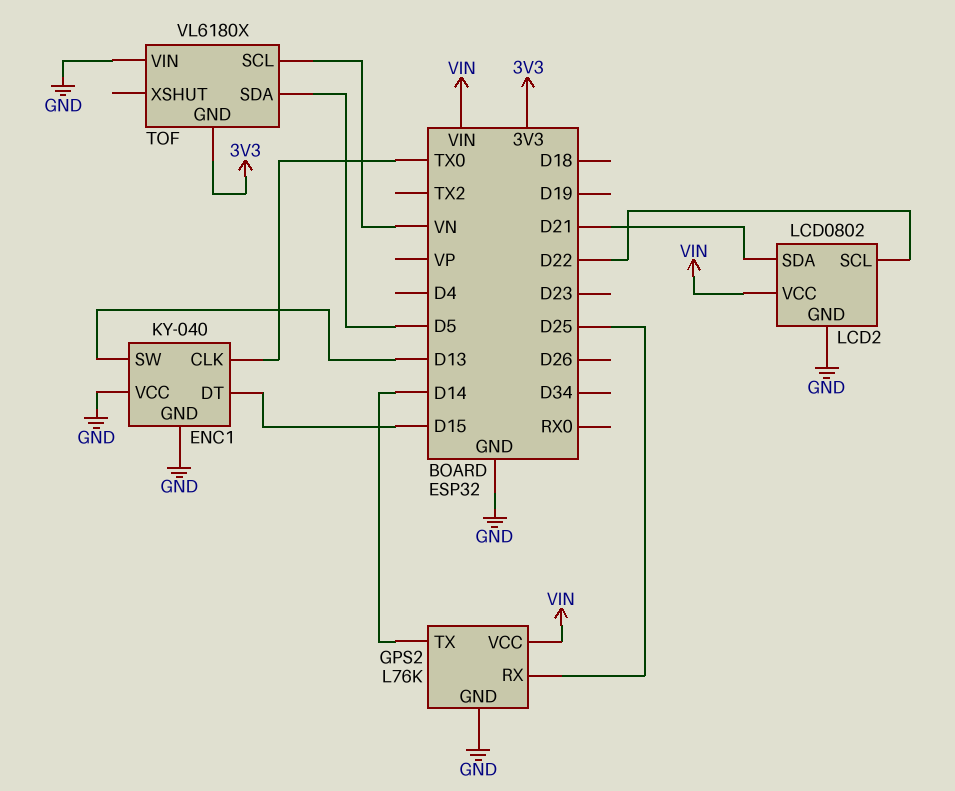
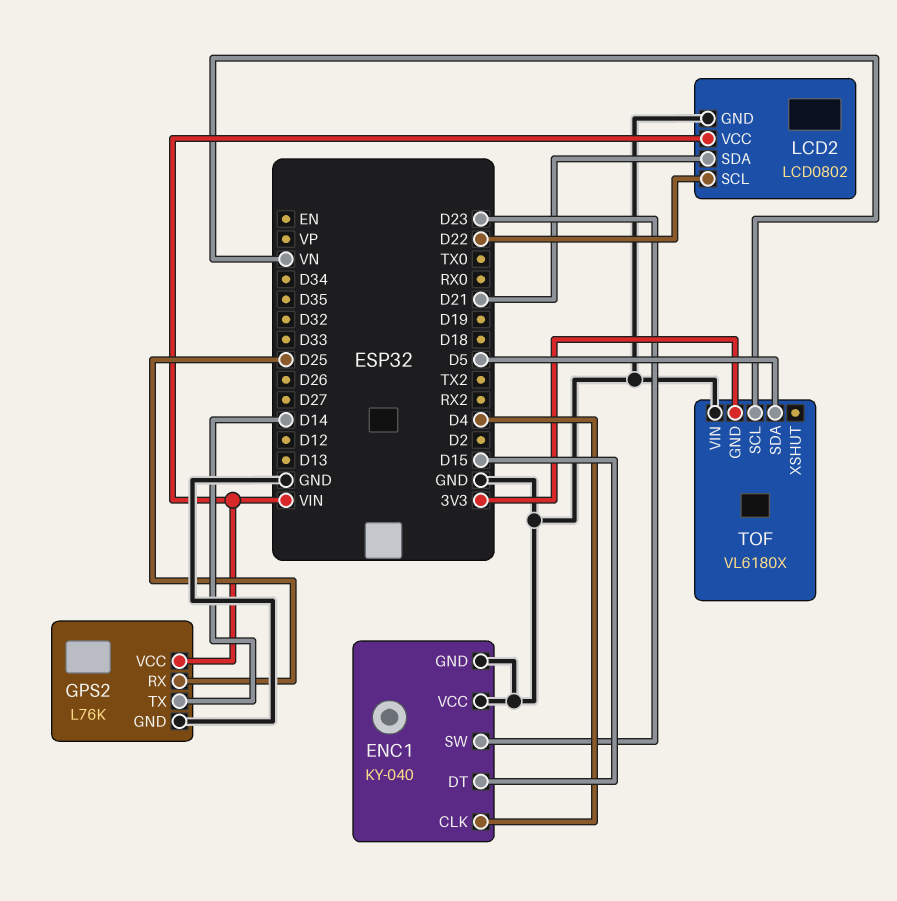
ENC1 pin CLK: TX0 -> D4
ENC1 pin SW: D13 -> D23

